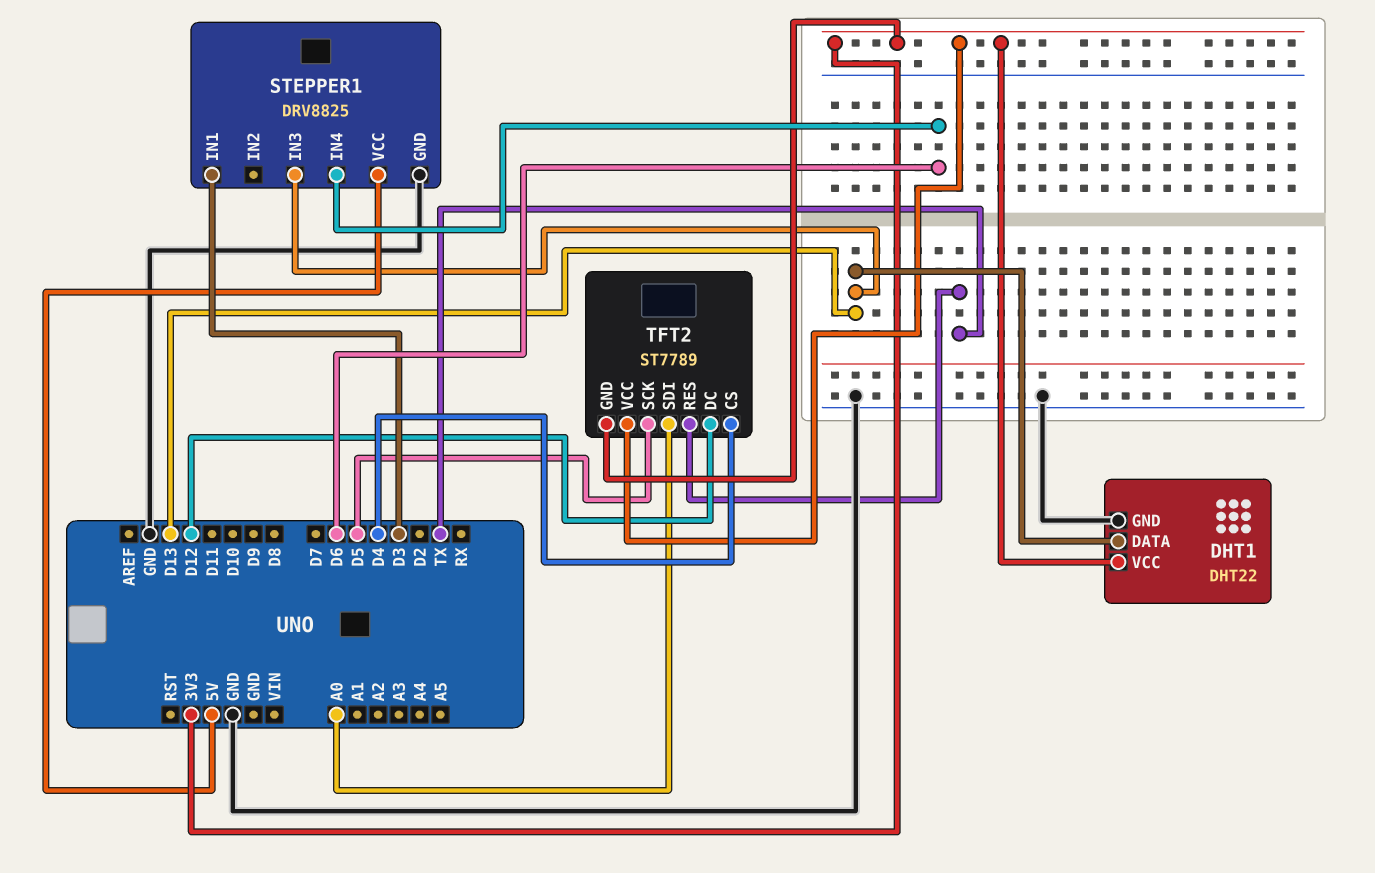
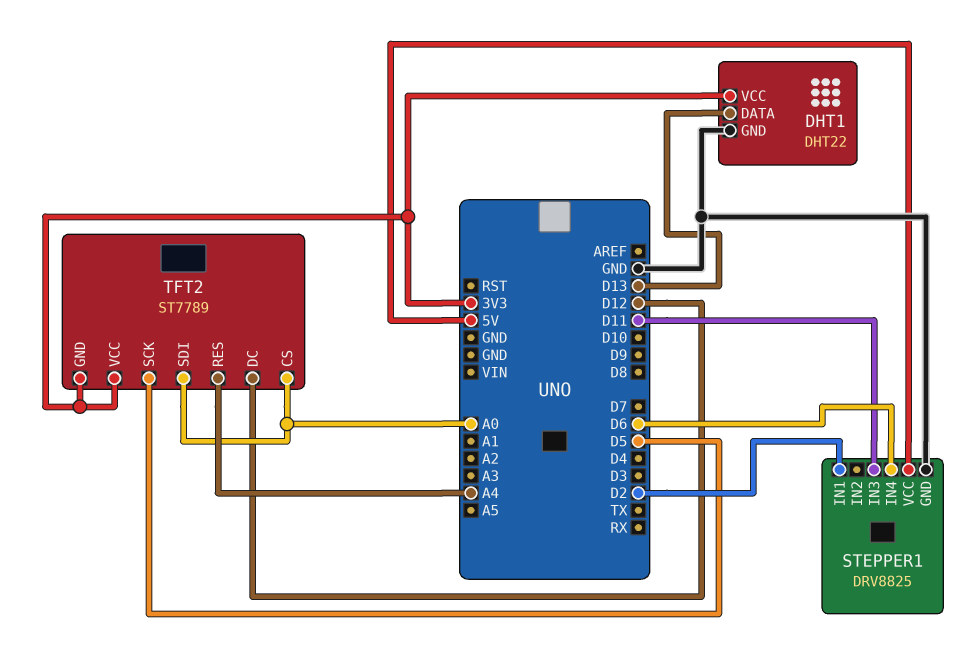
STEPPER1 pin IN1: D3 -> D2
STEPPER1 pin IN3: D13 -> D11
TFT2 pin CS: D4 -> A0
TFT2 pin RES: TX -> A4

